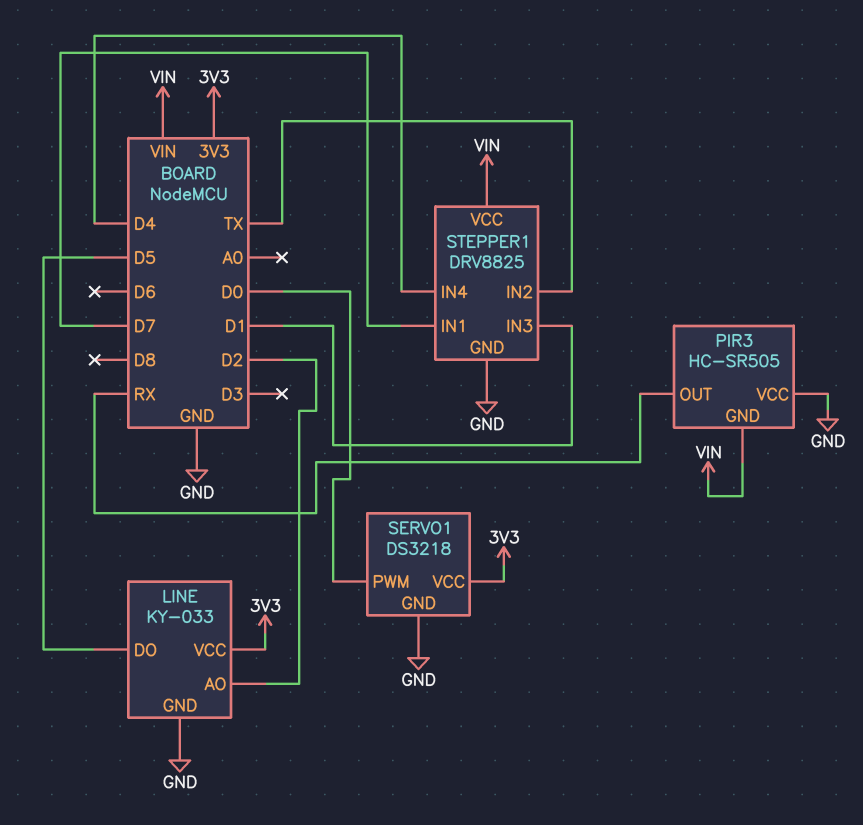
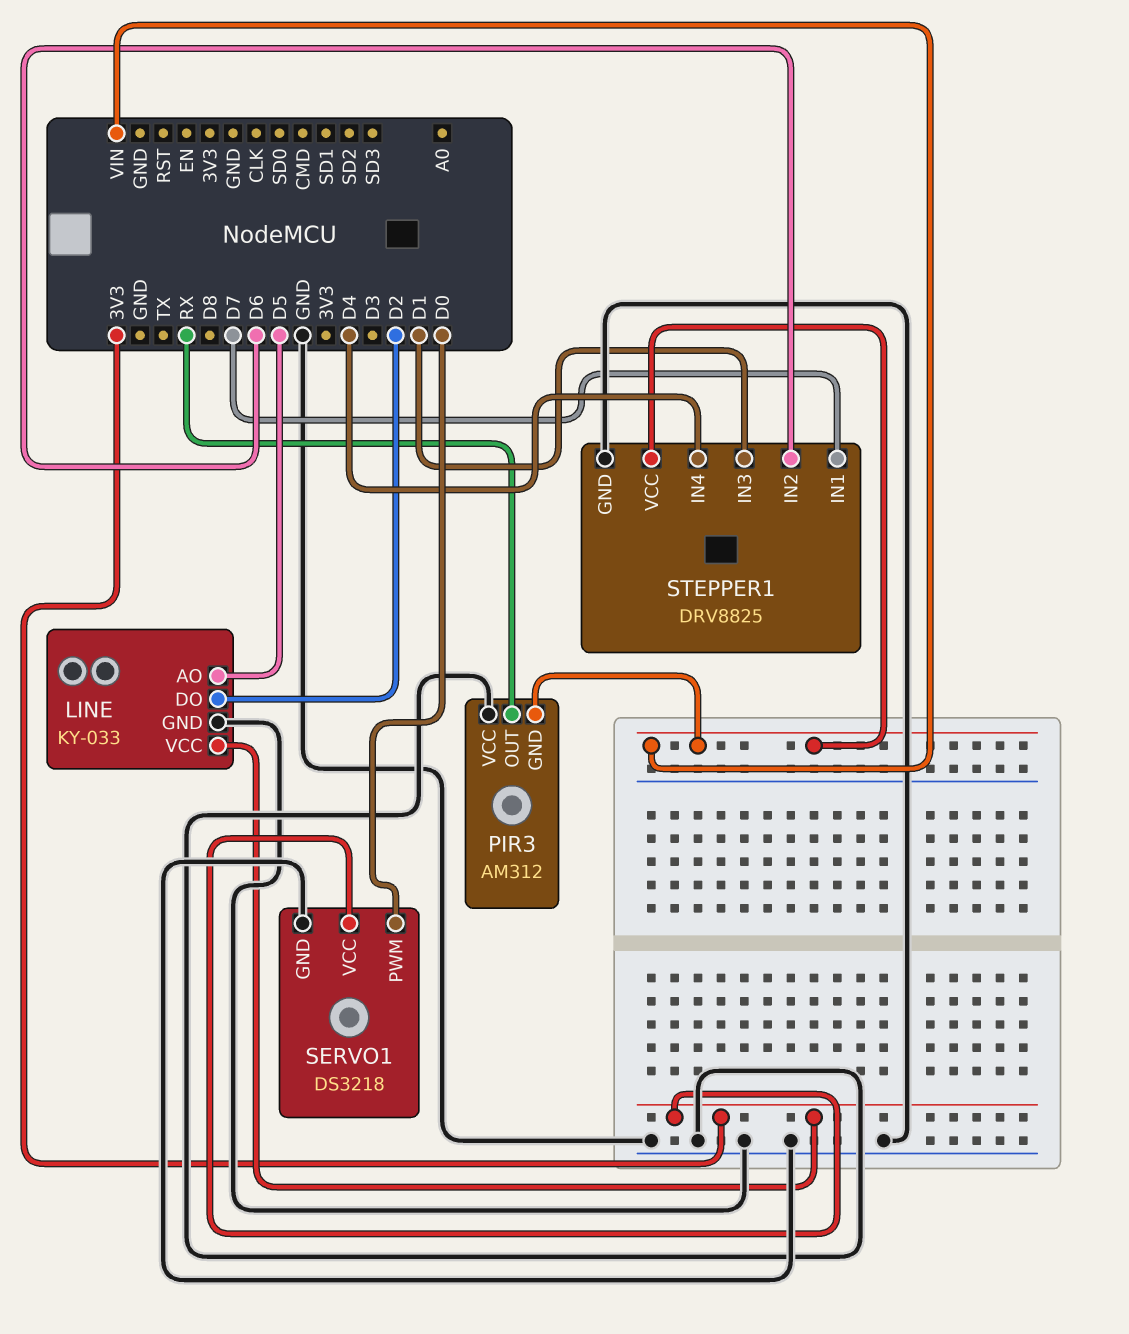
LINE pin AO: D2 -> D5
LINE pin DO: D5 -> D2
PIR3: HC-SR505 -> AM312
STEPPER1 pin IN2: TX -> D6

